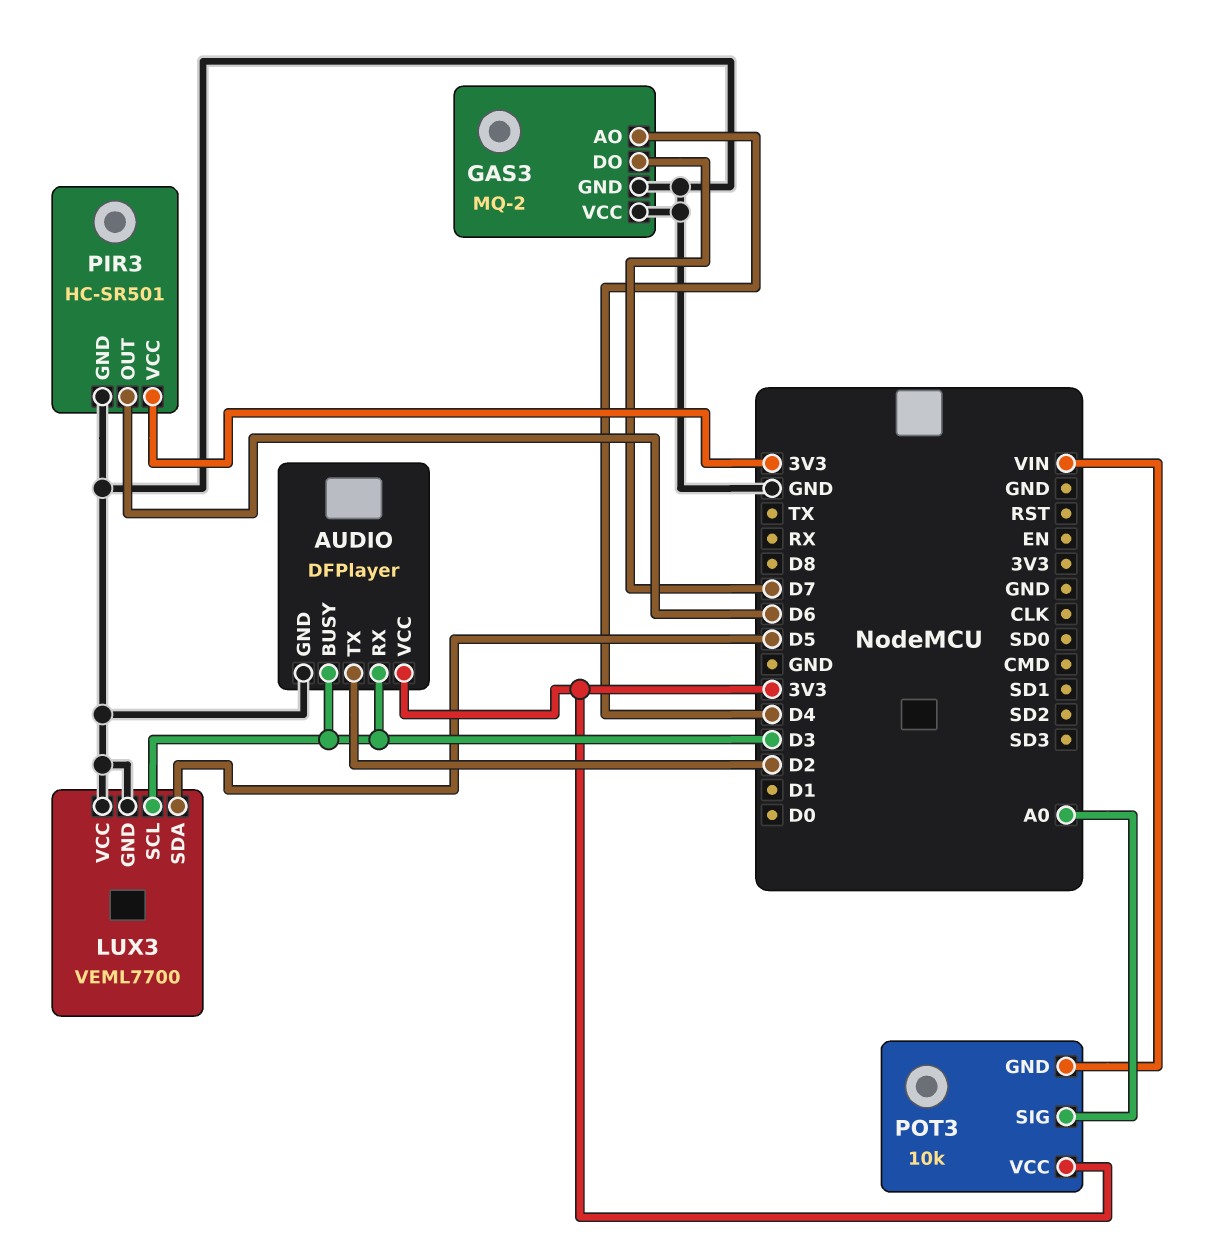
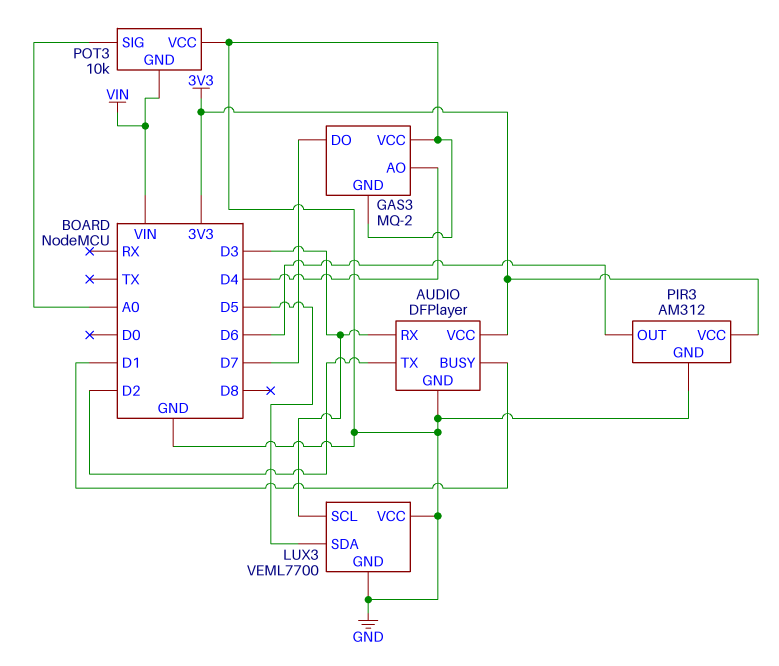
AUDIO pin BUSY: D3 -> D1
PIR3: HC-SR501 -> AM312
POT3 pin VCC: 3V3 -> GND

